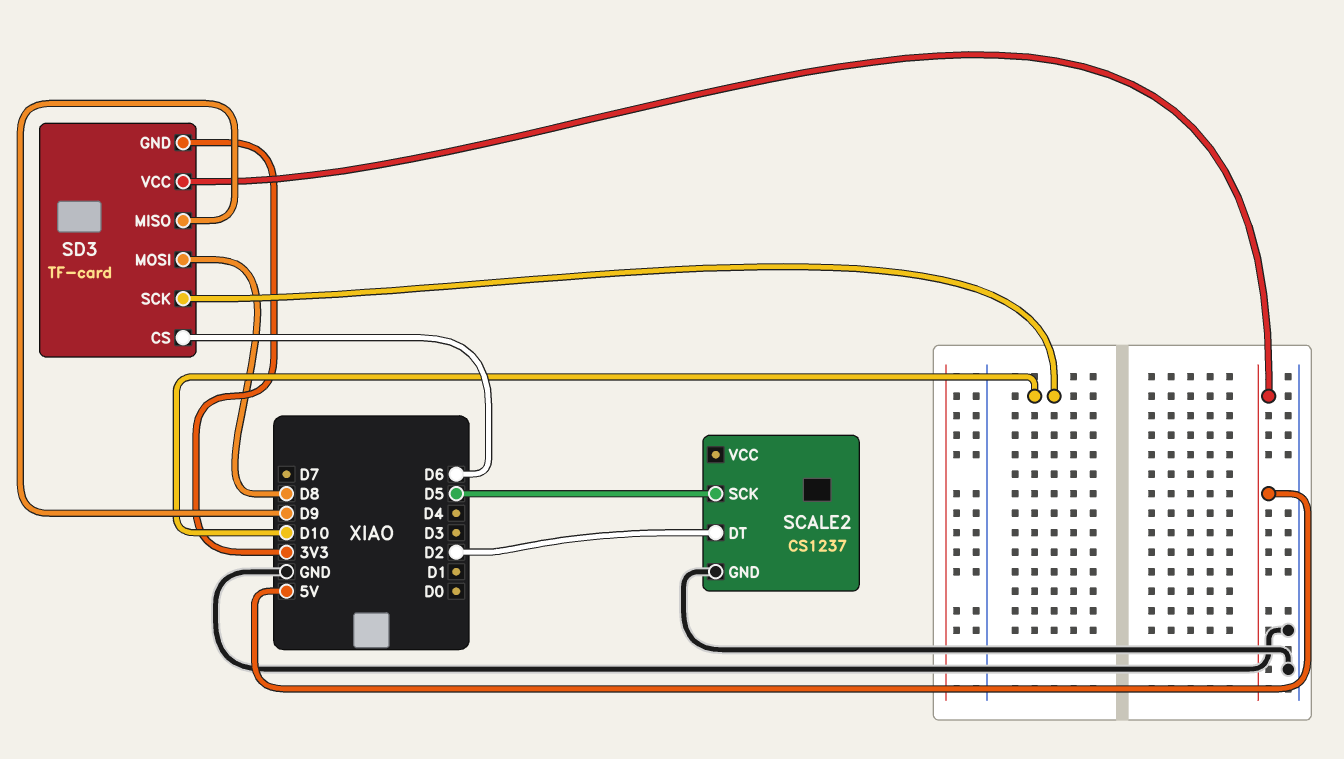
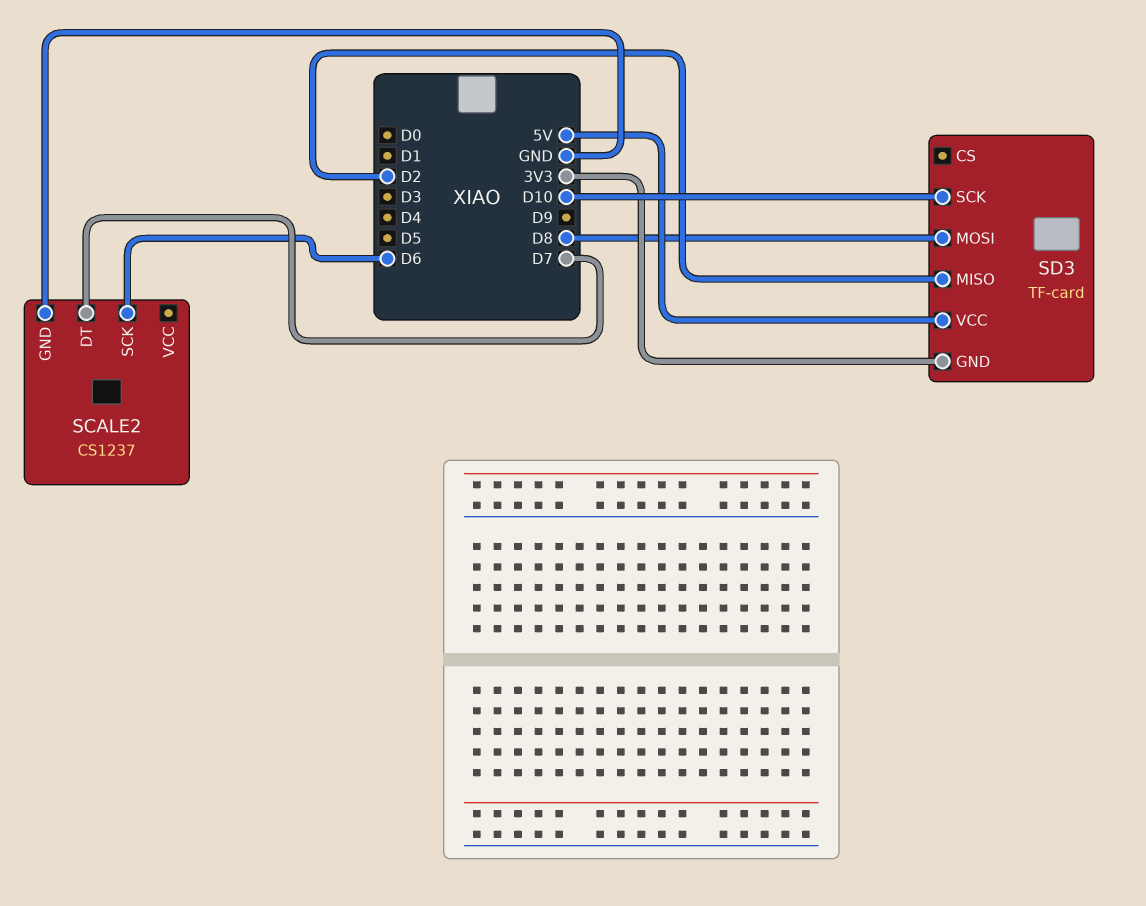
SCALE2 pin DT: D2 -> D7
SCALE2 pin SCK: D5 -> D6
SD3 pin CS: D6 -> none
SD3 pin MISO: D9 -> D2

